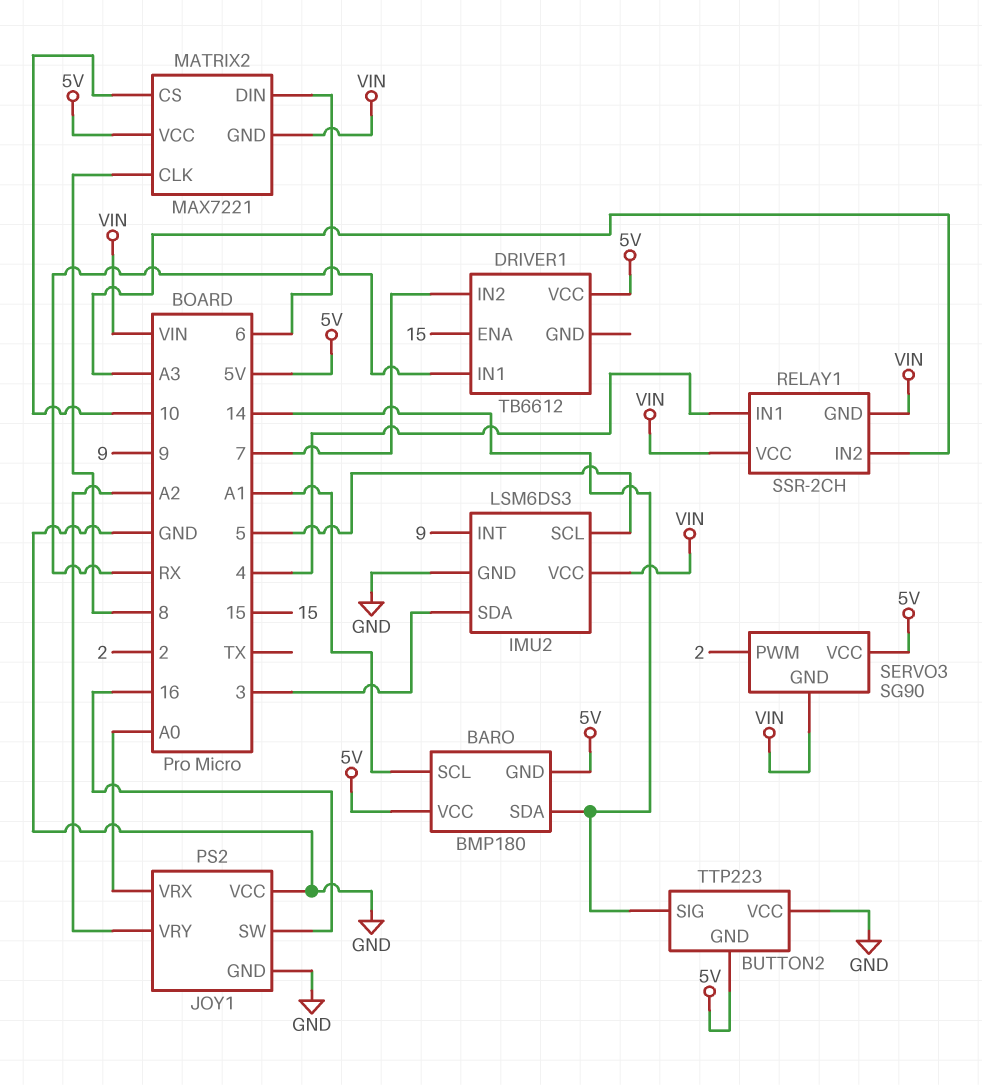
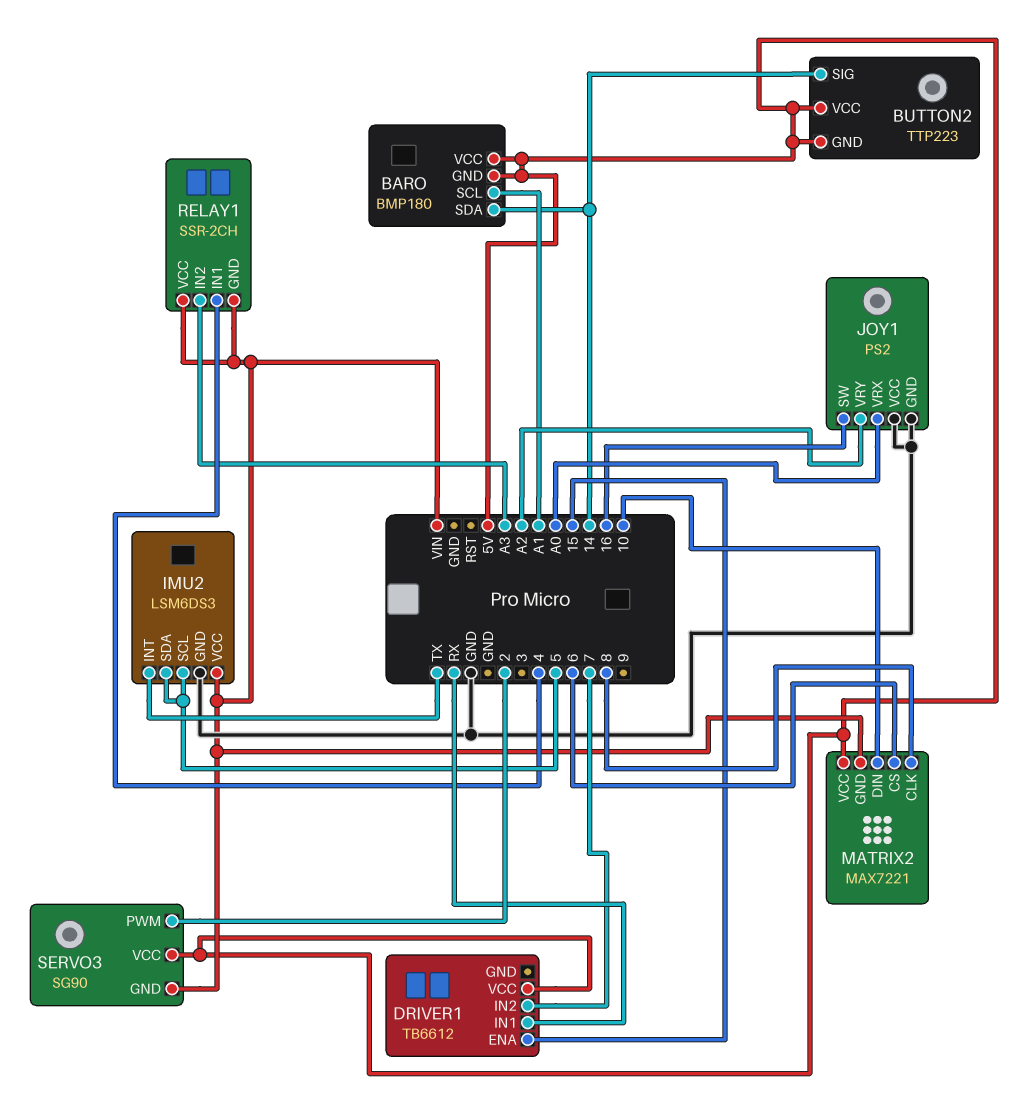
BUTTON2 pin VCC: GND -> 5V
IMU2 pin INT: 9 -> TX
IMU2 pin SDA: 3 -> 5
MATRIX2 pin CS: 10 -> 6
MATRIX2 pin DIN: 6 -> 10

